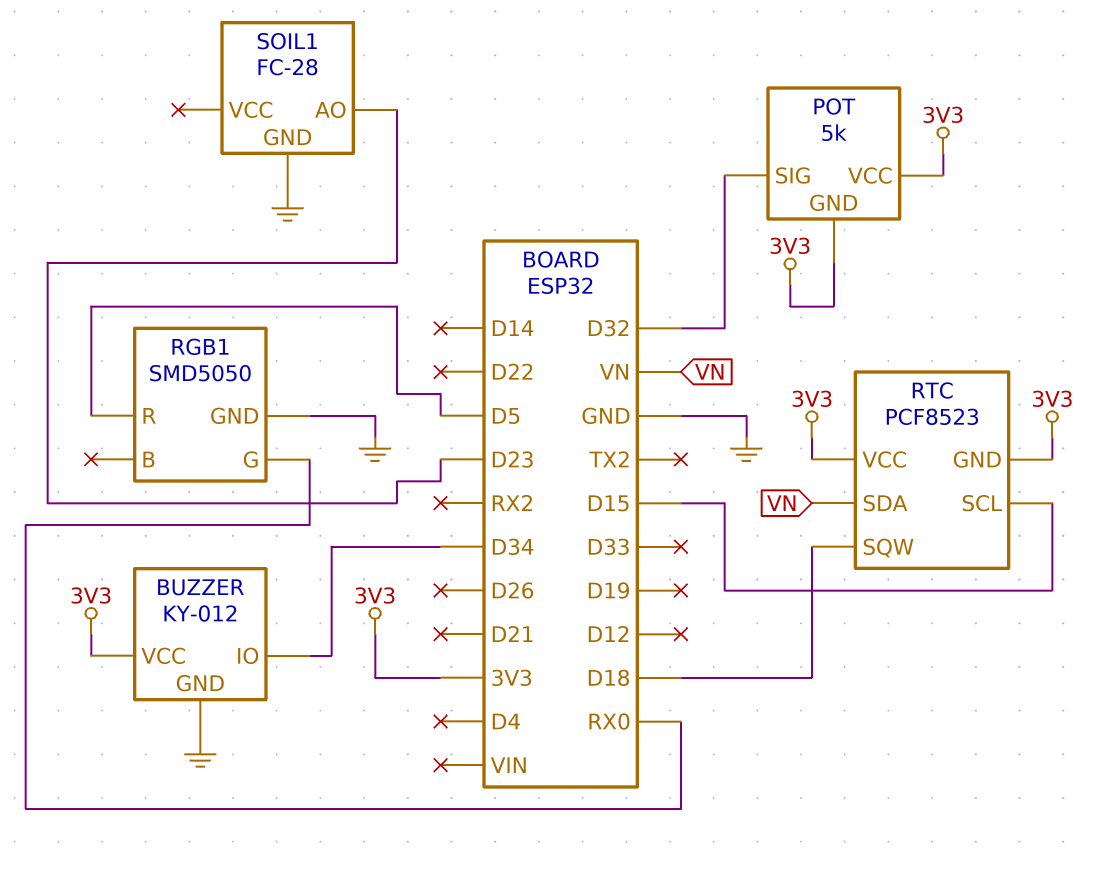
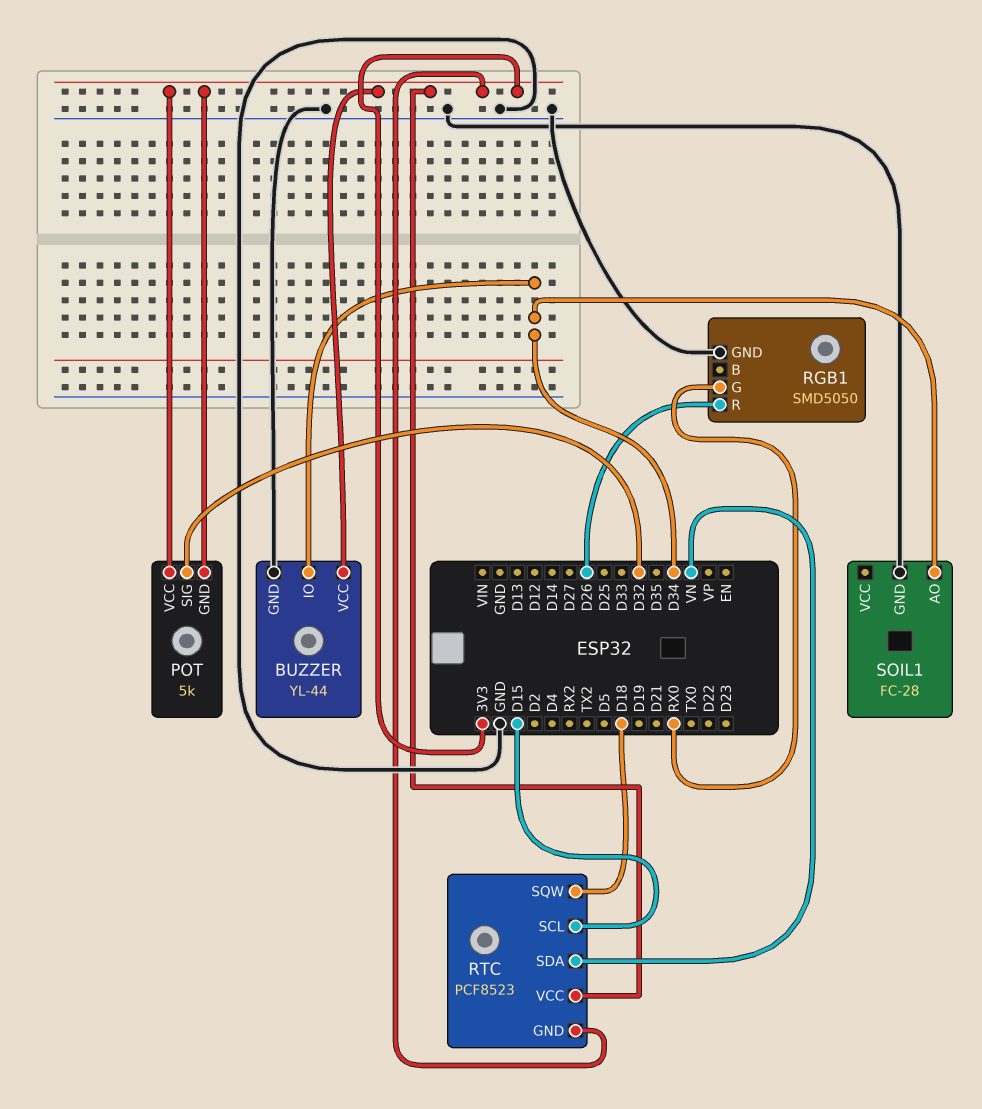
BUZZER: KY-012 -> YL-44
RGB1 pin R: D5 -> D26
SOIL1 pin AO: D23 -> D34

